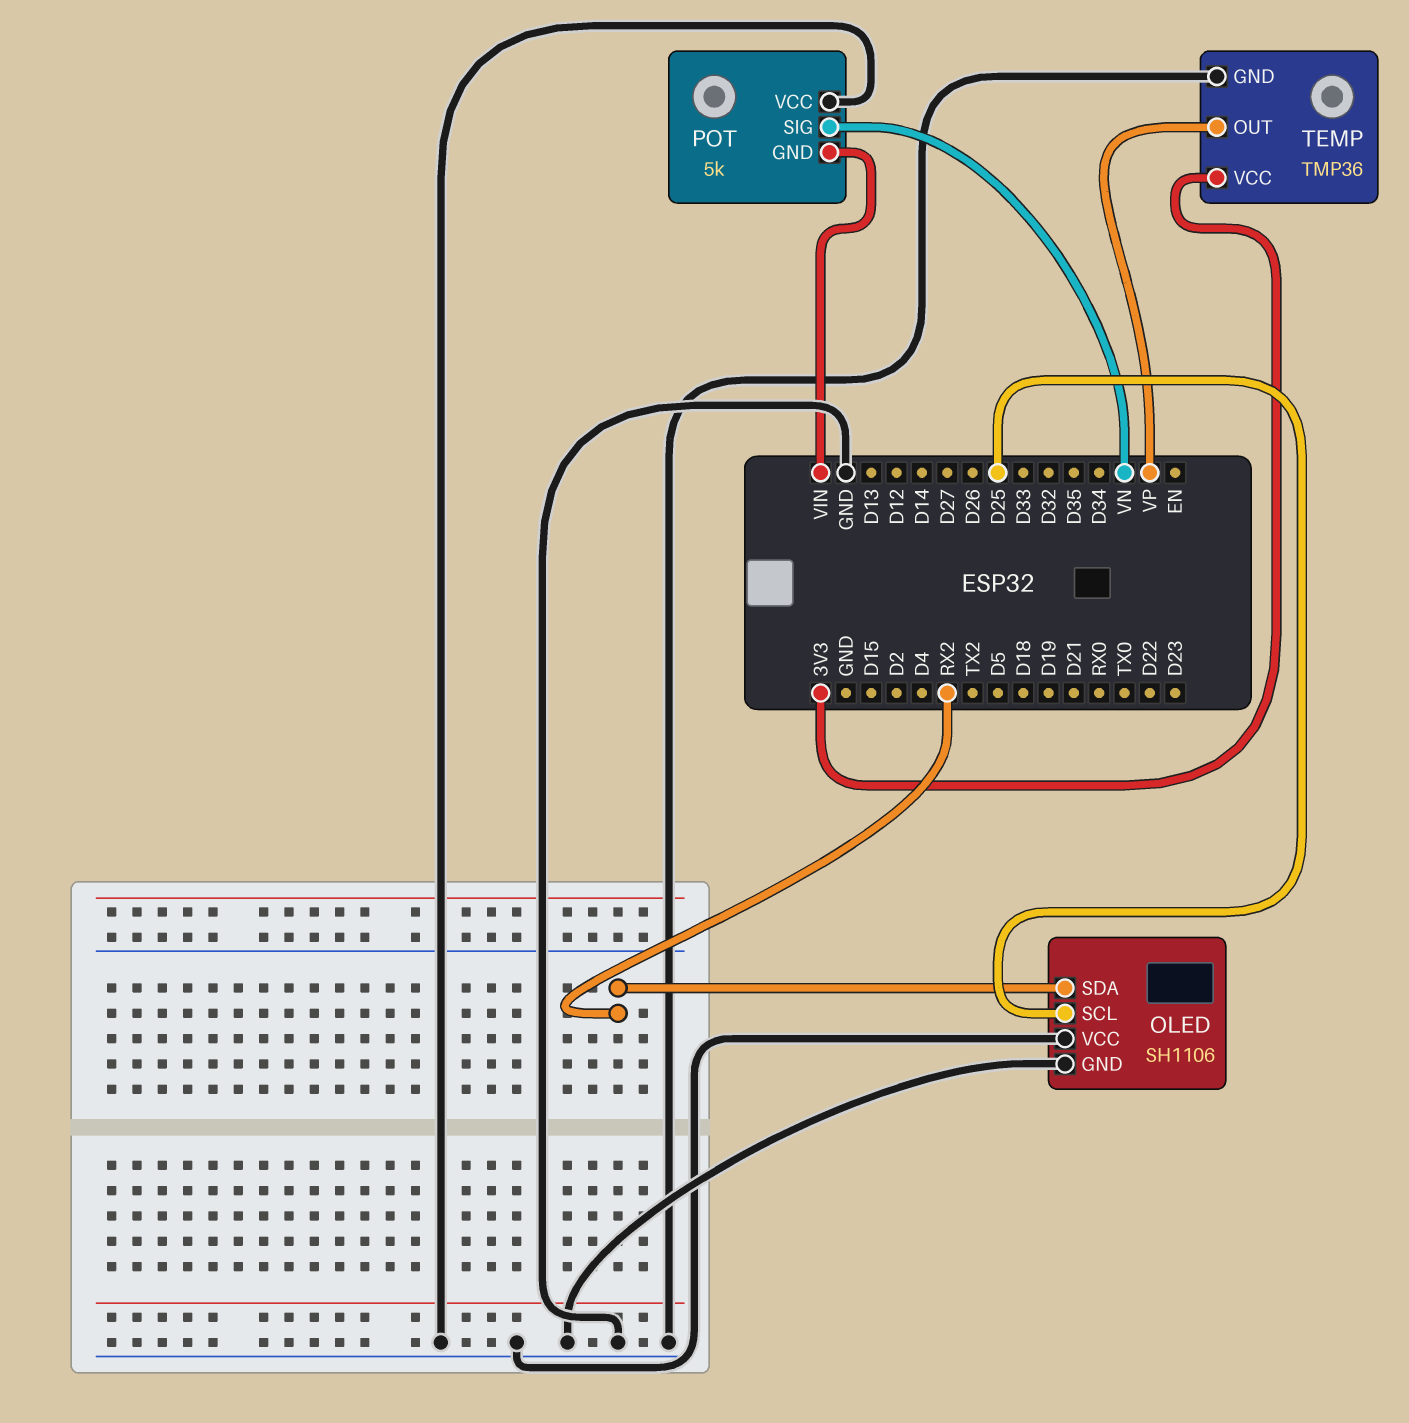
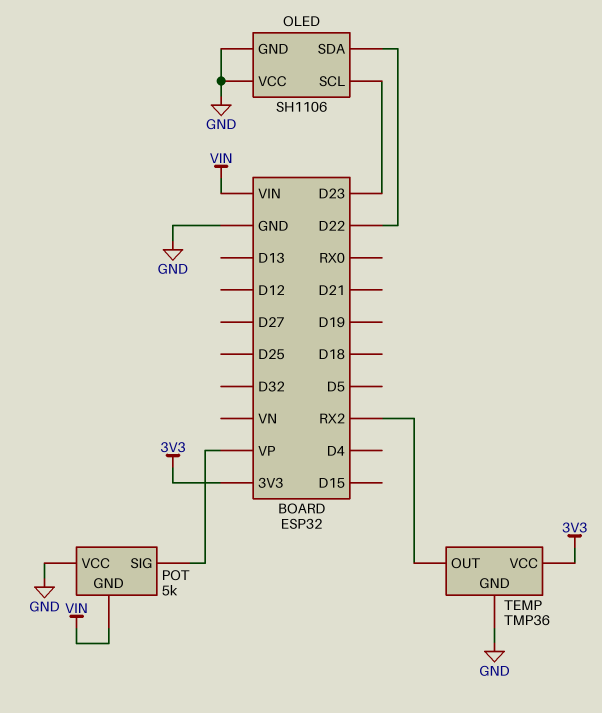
OLED pin SCL: D25 -> D23
OLED pin SDA: RX2 -> D22
POT pin SIG: VN -> VP
TEMP pin OUT: VP -> RX2

